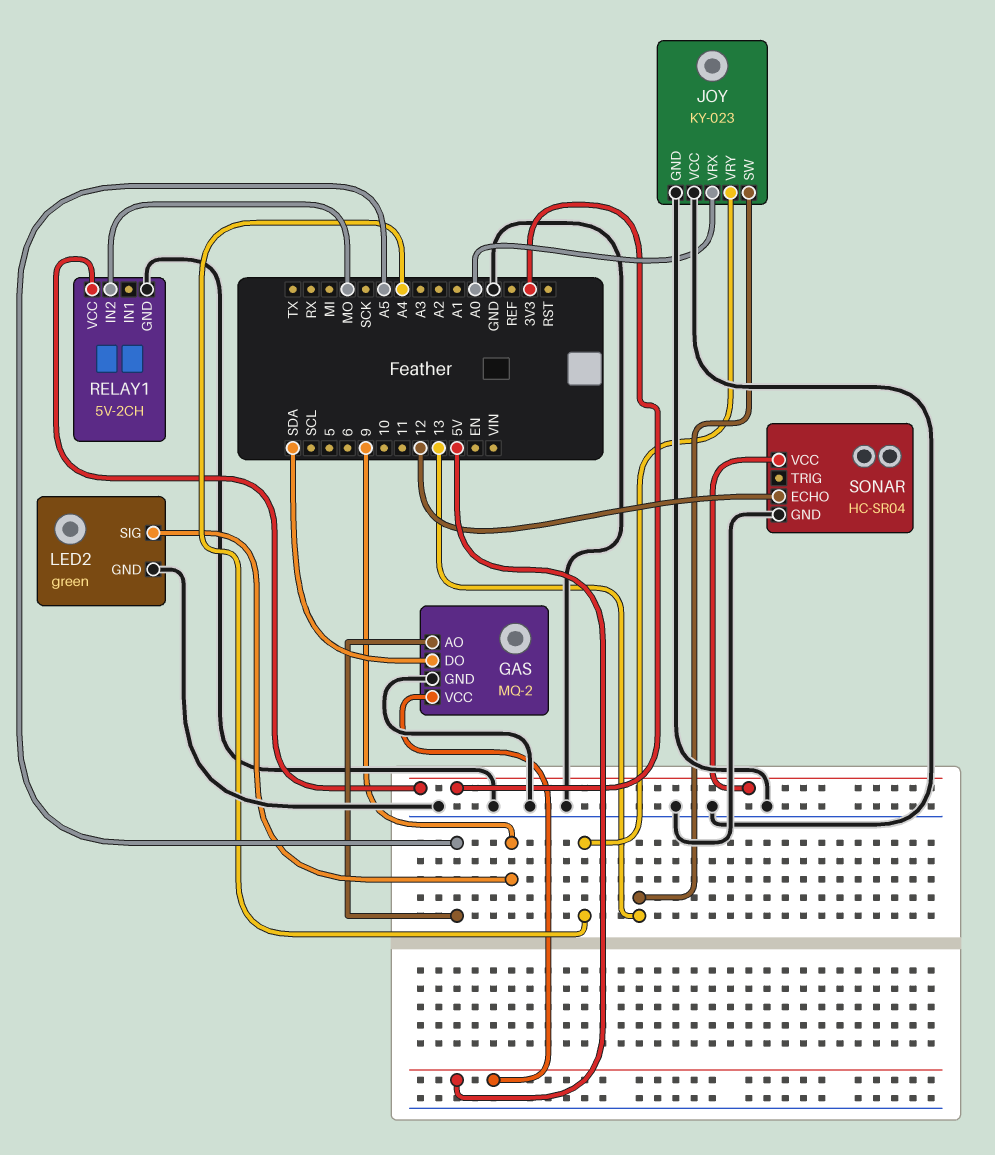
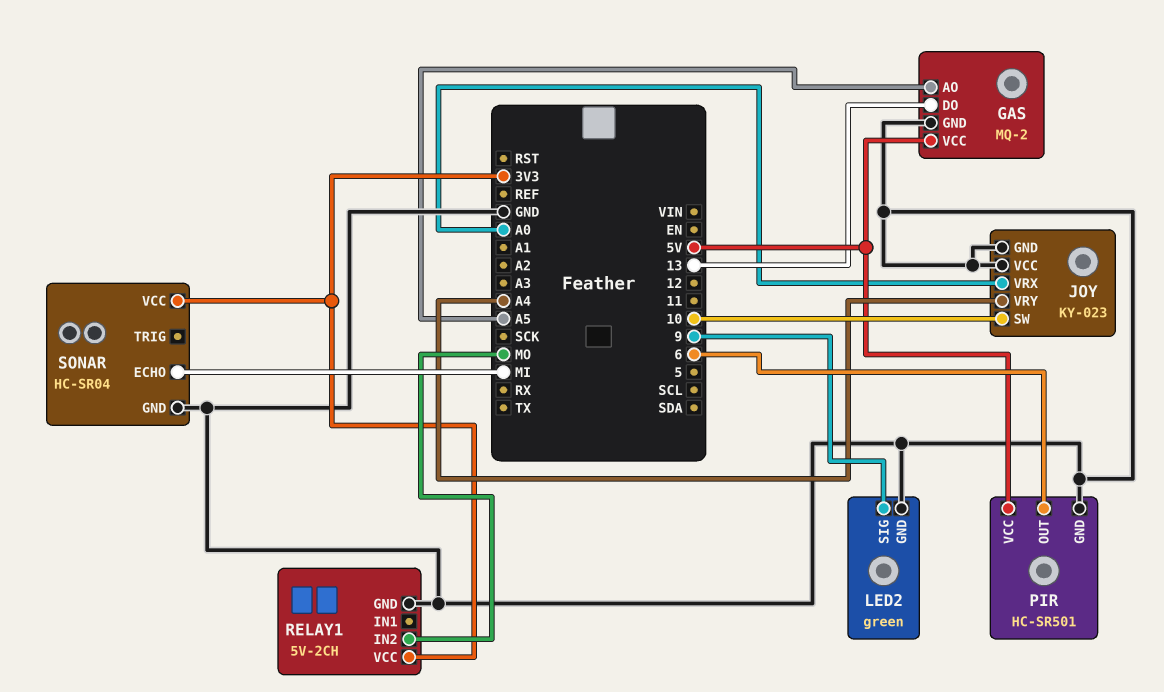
GAS pin DO: SDA -> 13
JOY pin SW: 13 -> 10
PIR: none -> HC-SR501
PIR pin GND: none -> GND
PIR pin OUT: none -> 6
PIR pin VCC: none -> 5V
SONAR pin ECHO: 12 -> MI

